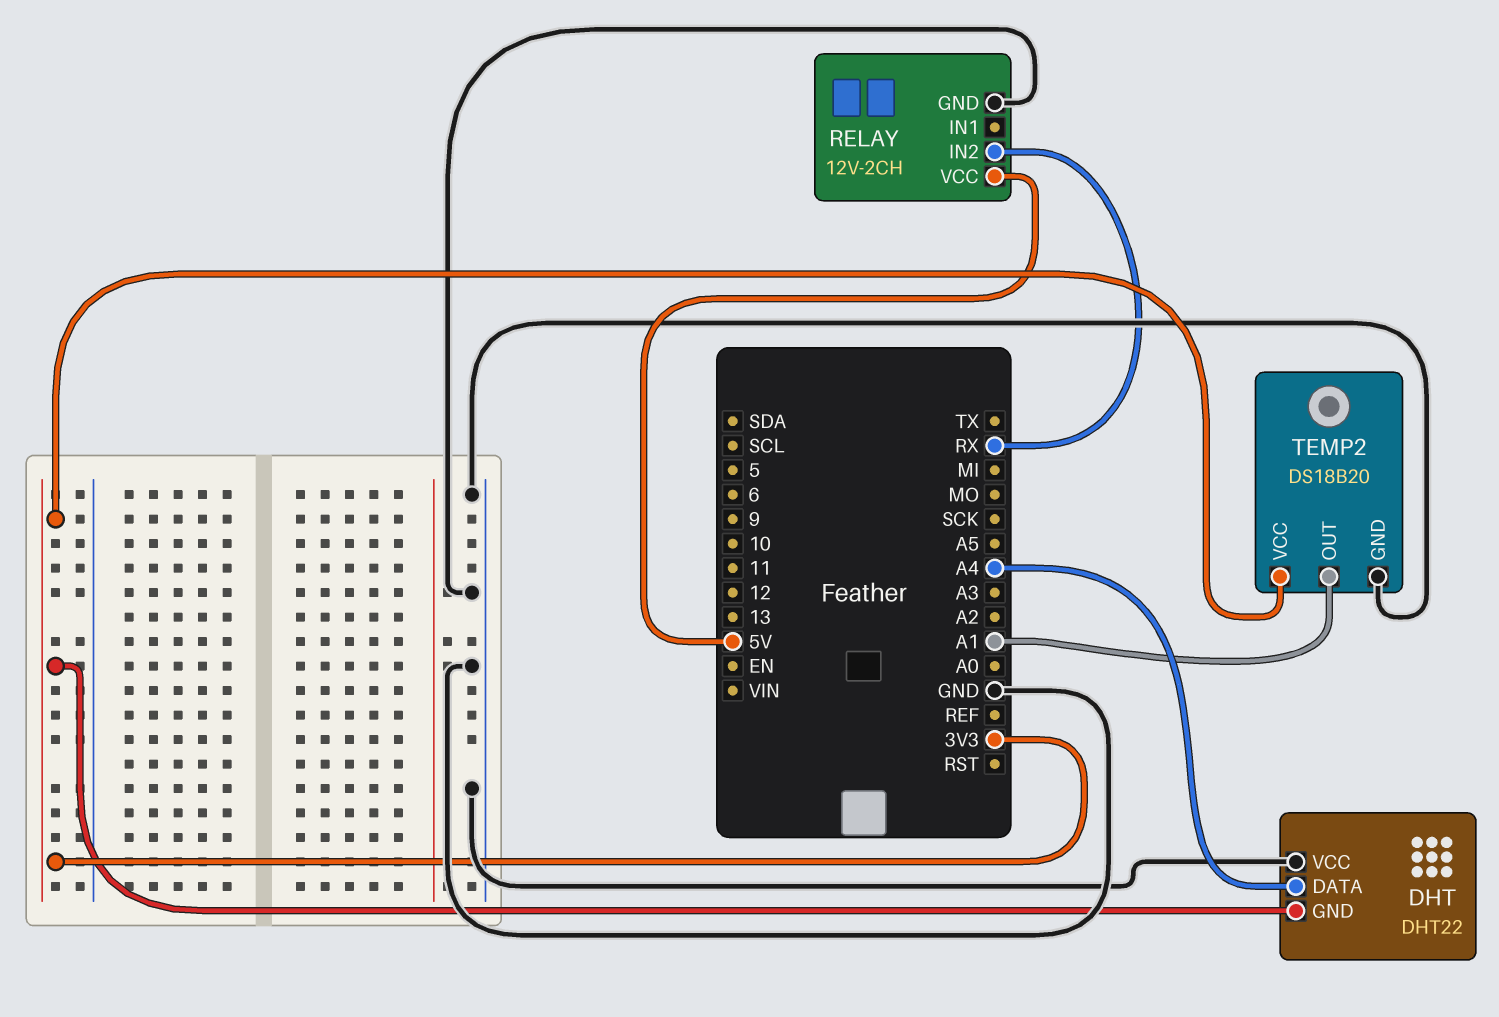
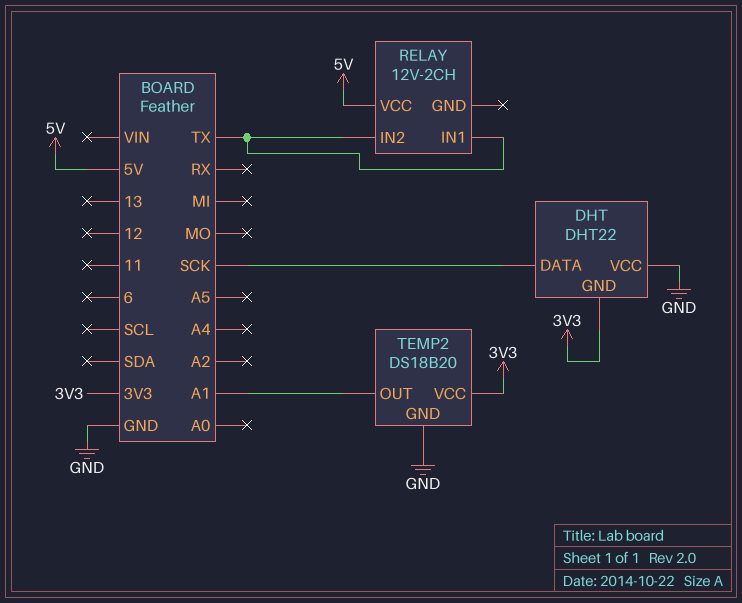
DHT pin DATA: A4 -> SCK
RELAY pin GND: GND -> none
RELAY pin IN1: none -> TX
RELAY pin IN2: RX -> TX

